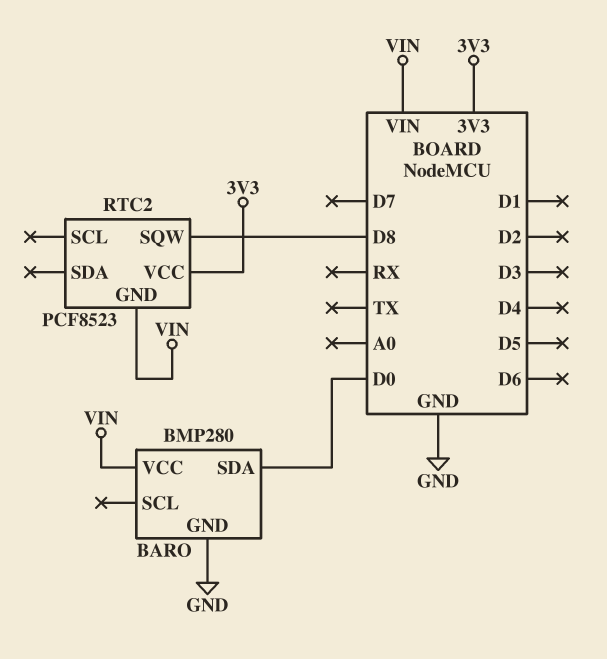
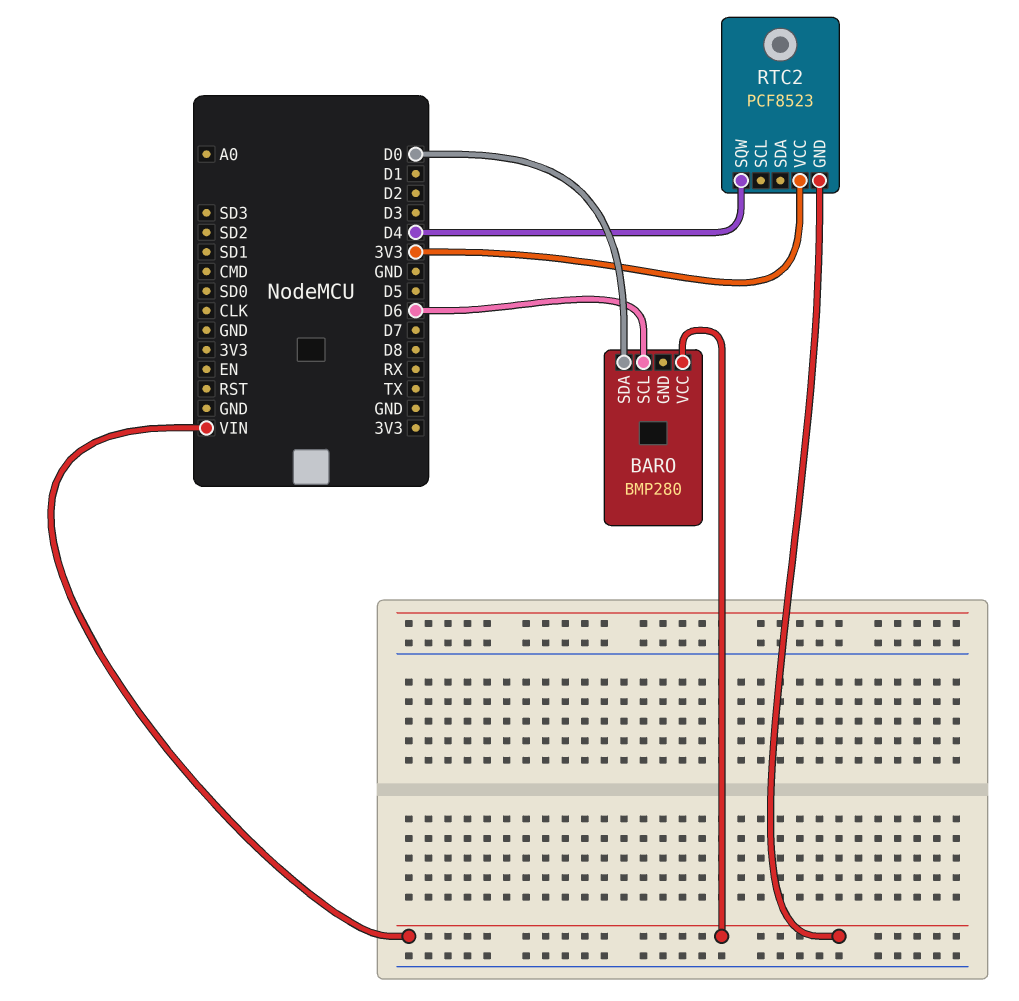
BARO pin GND: GND -> none
BARO pin SCL: none -> D6
RTC2 pin SQW: D8 -> D4

